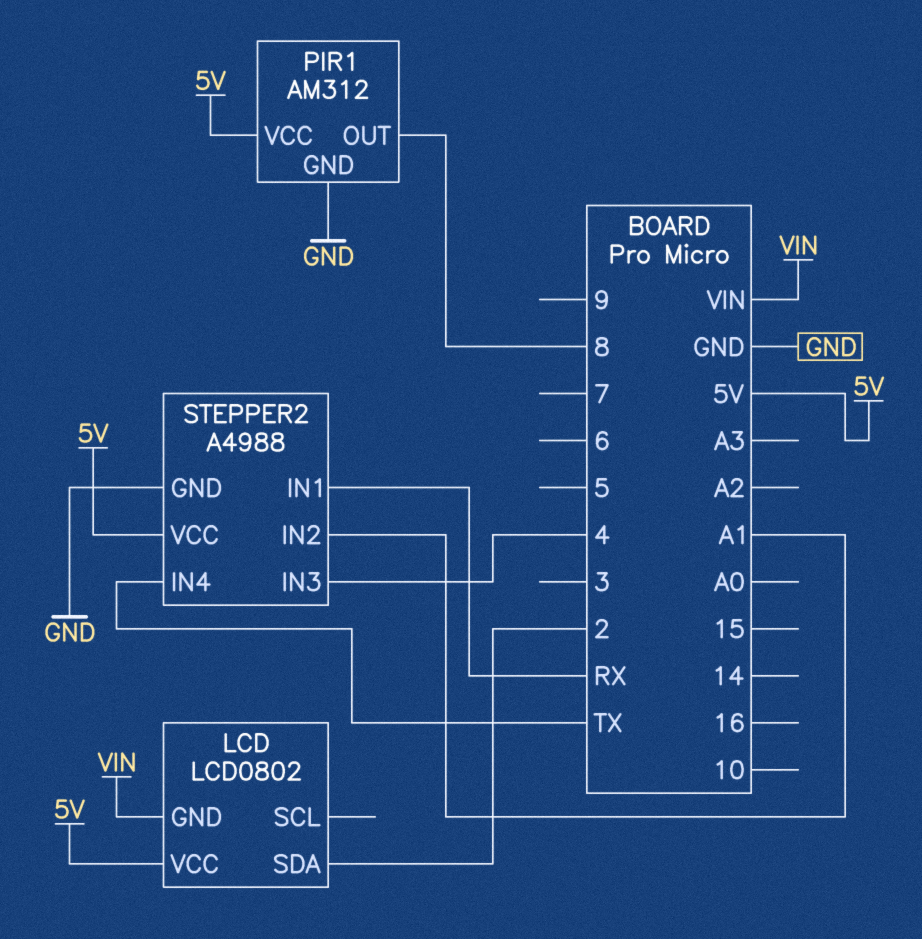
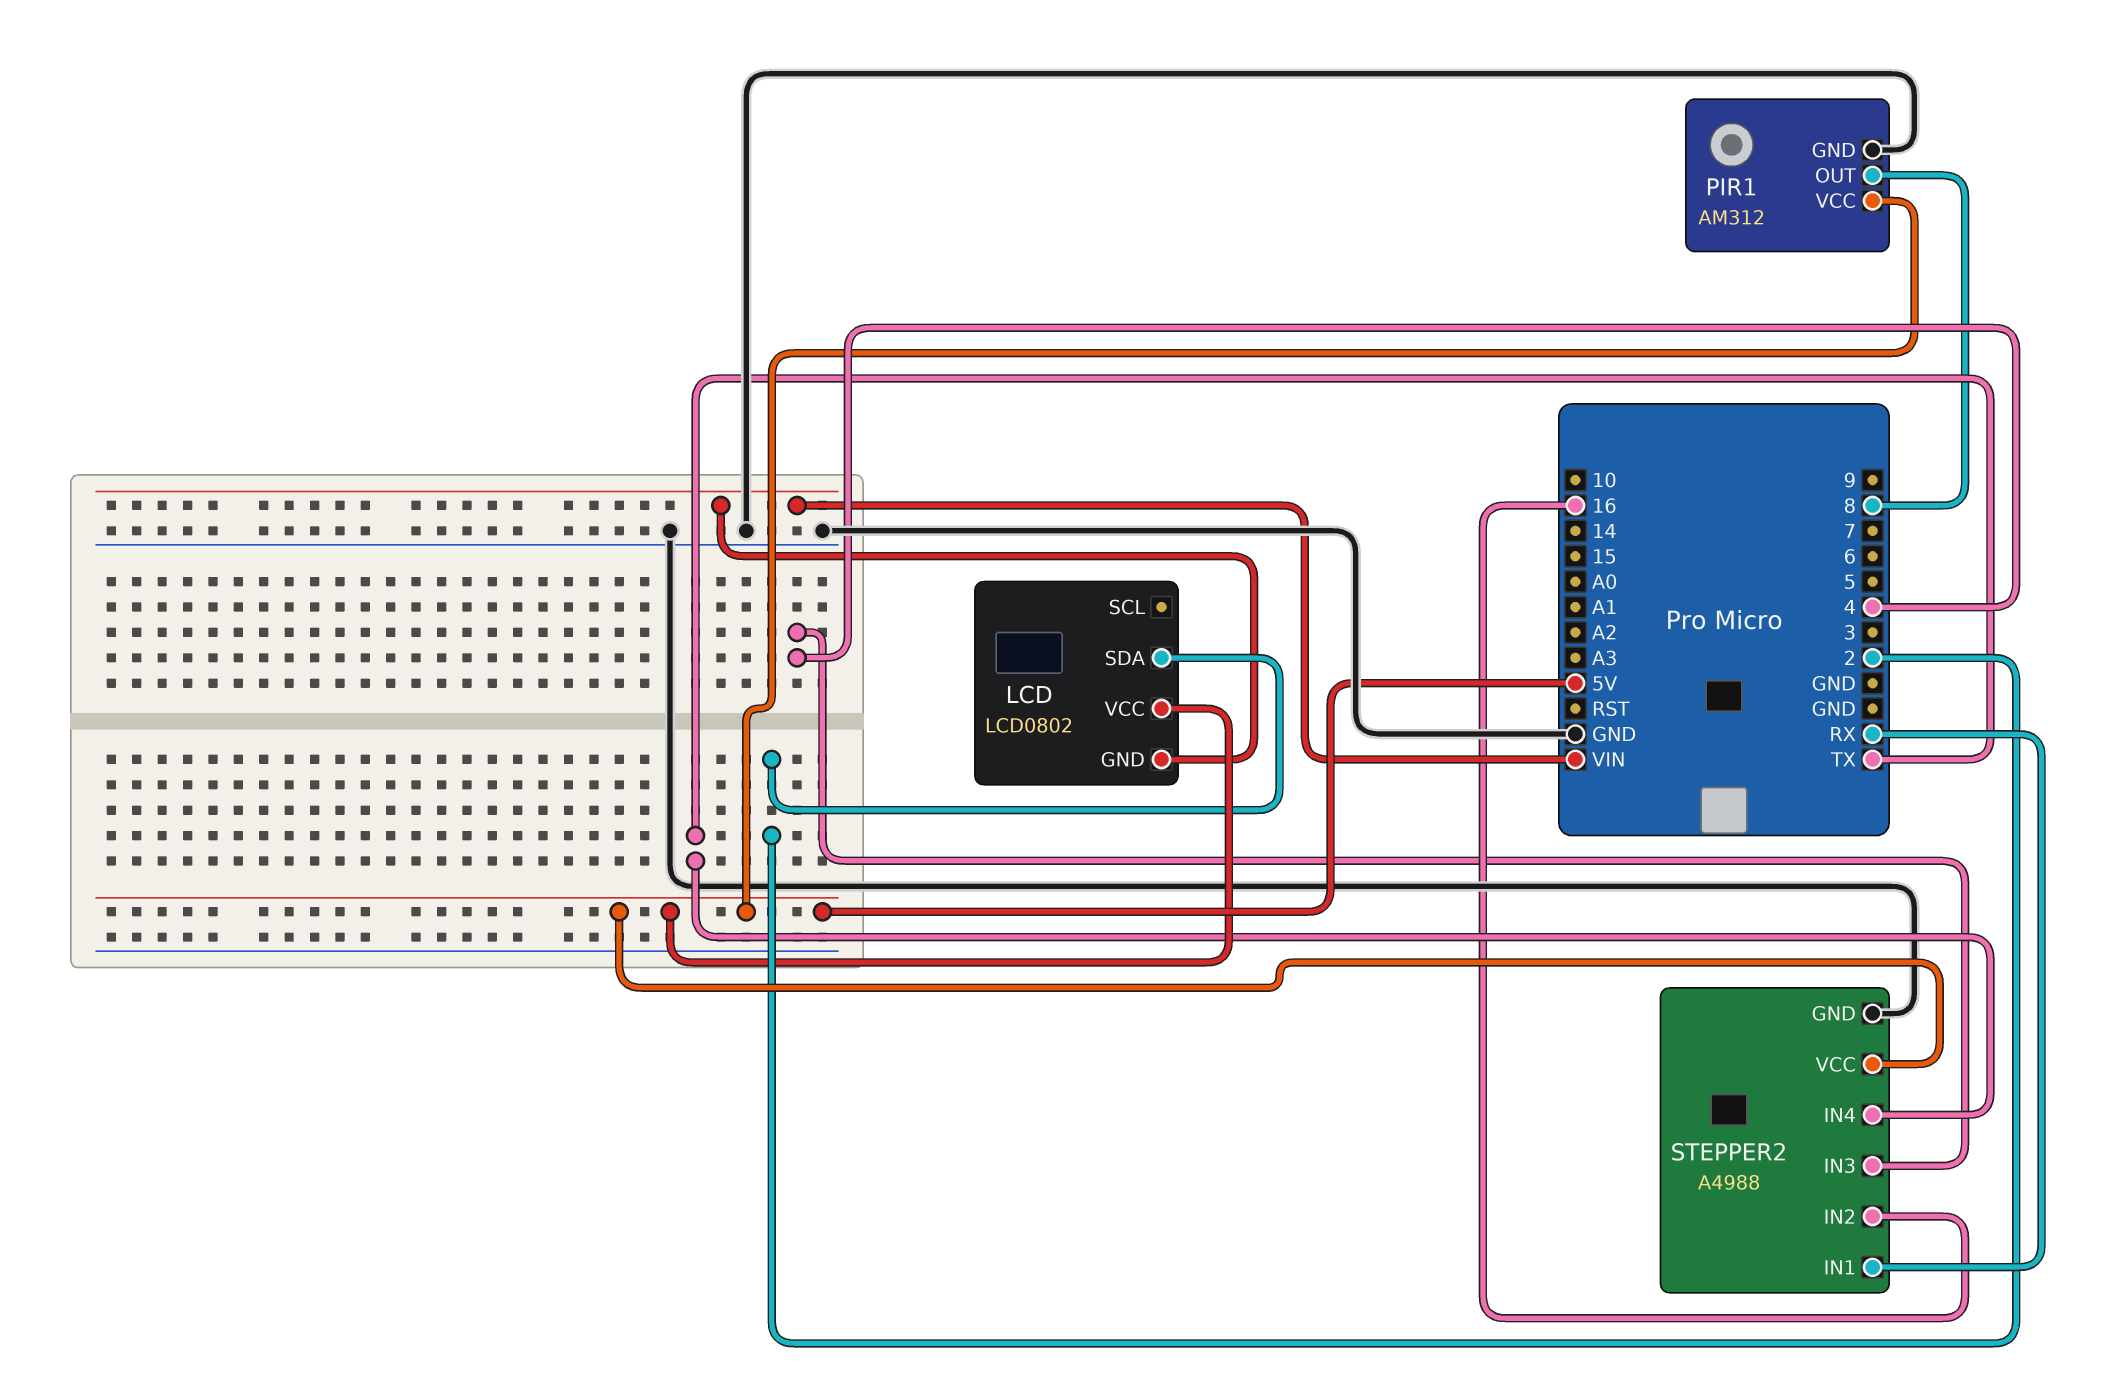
STEPPER2 pin IN2: A1 -> 16

